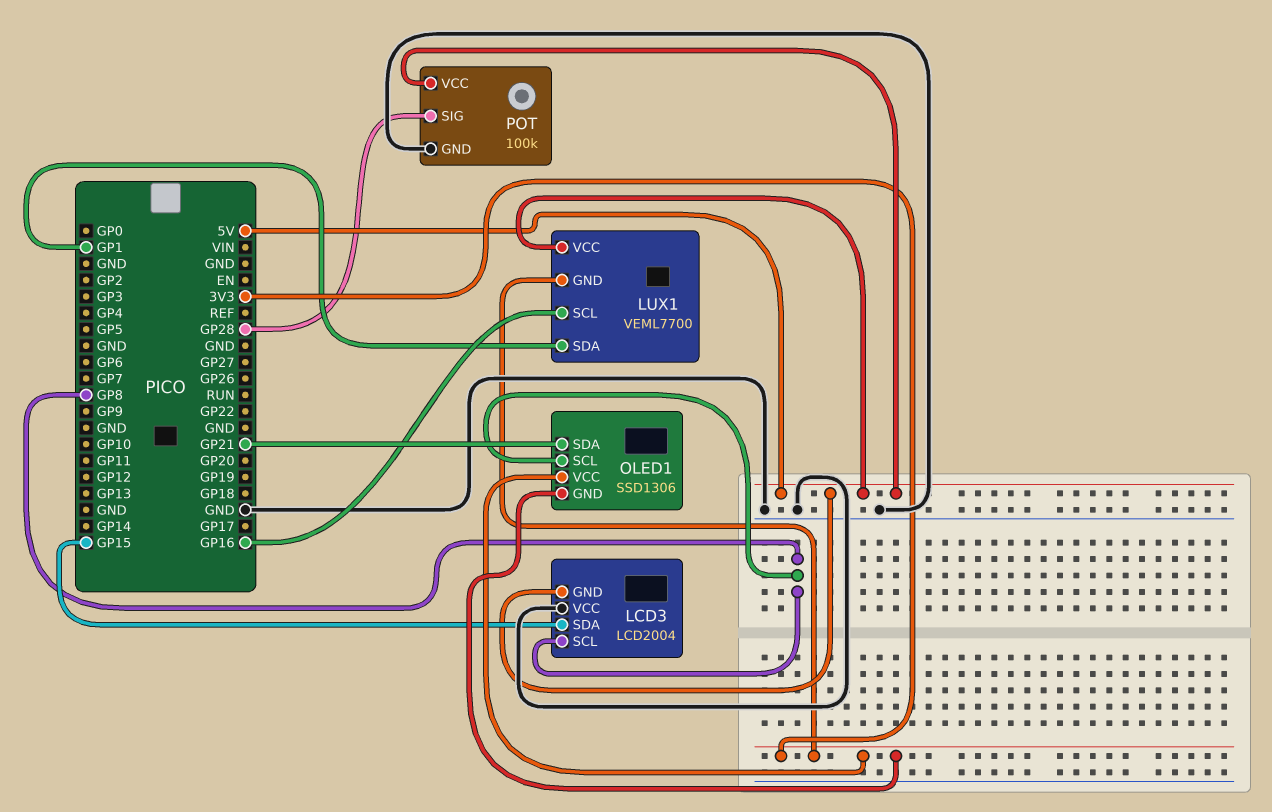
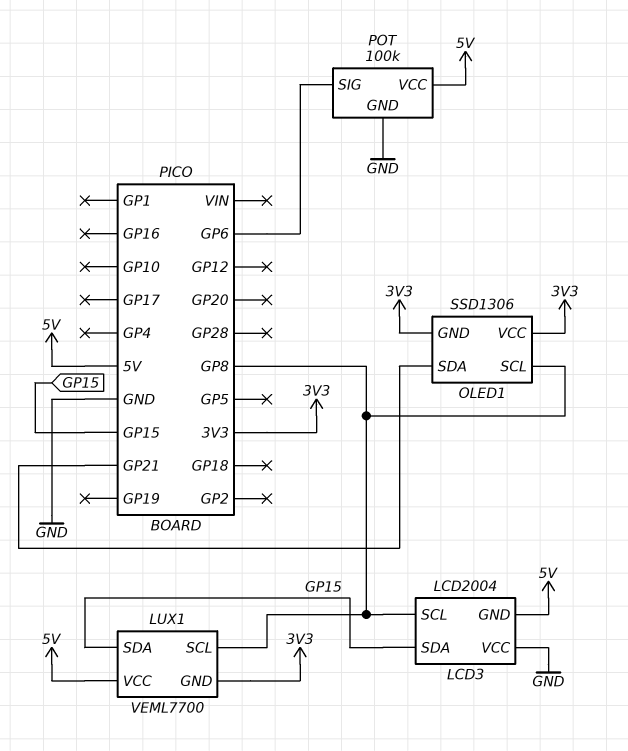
LUX1 pin SCL: GP16 -> GP8
LUX1 pin SDA: GP1 -> GP15
POT pin SIG: GP28 -> GP6

